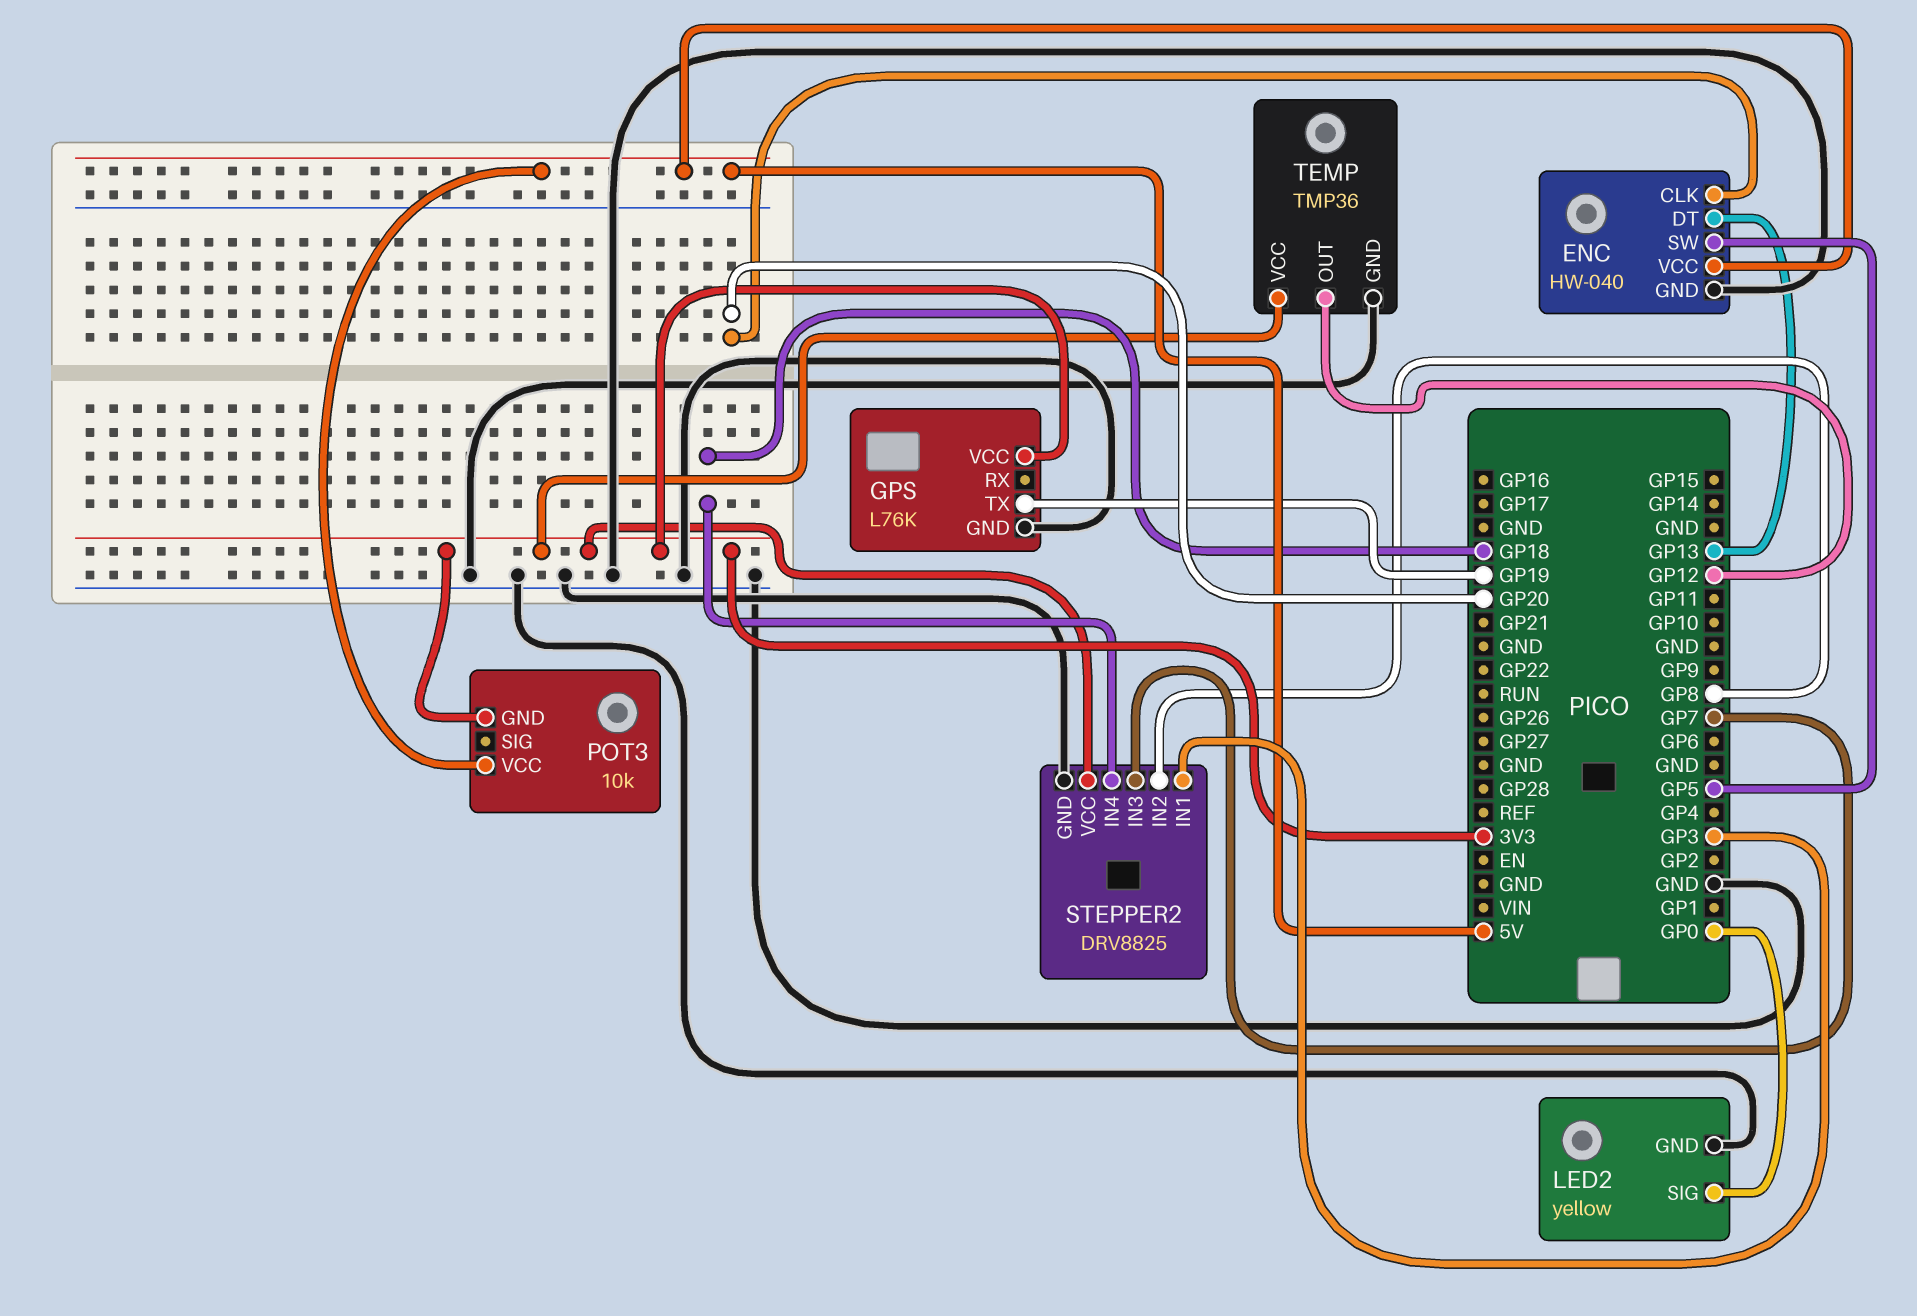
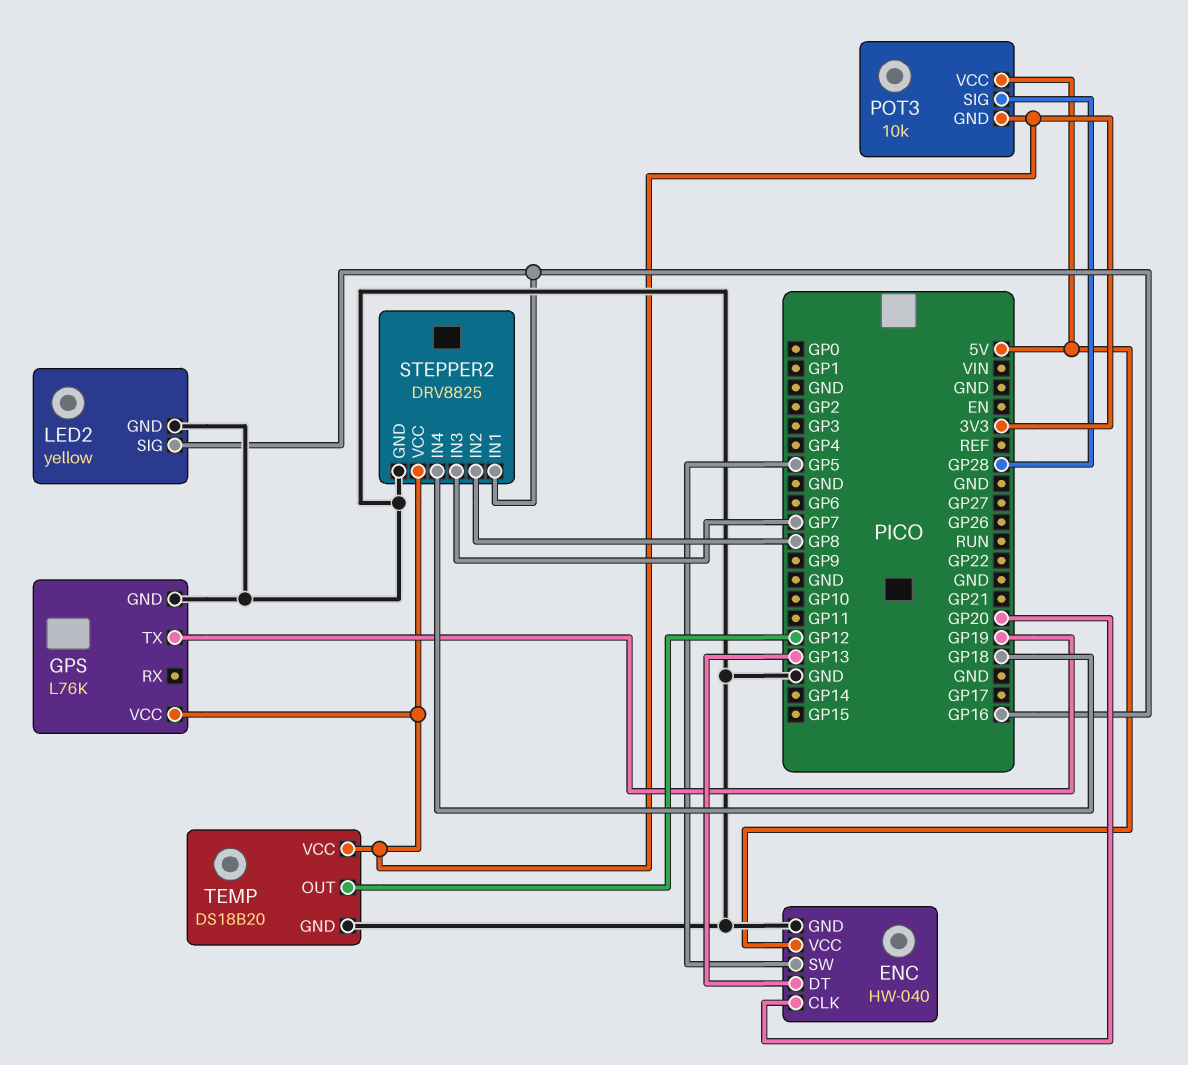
LED2 pin SIG: GP0 -> GP16
POT3 pin SIG: none -> GP28
STEPPER2 pin IN1: GP3 -> GP16
TEMP: TMP36 -> DS18B20

